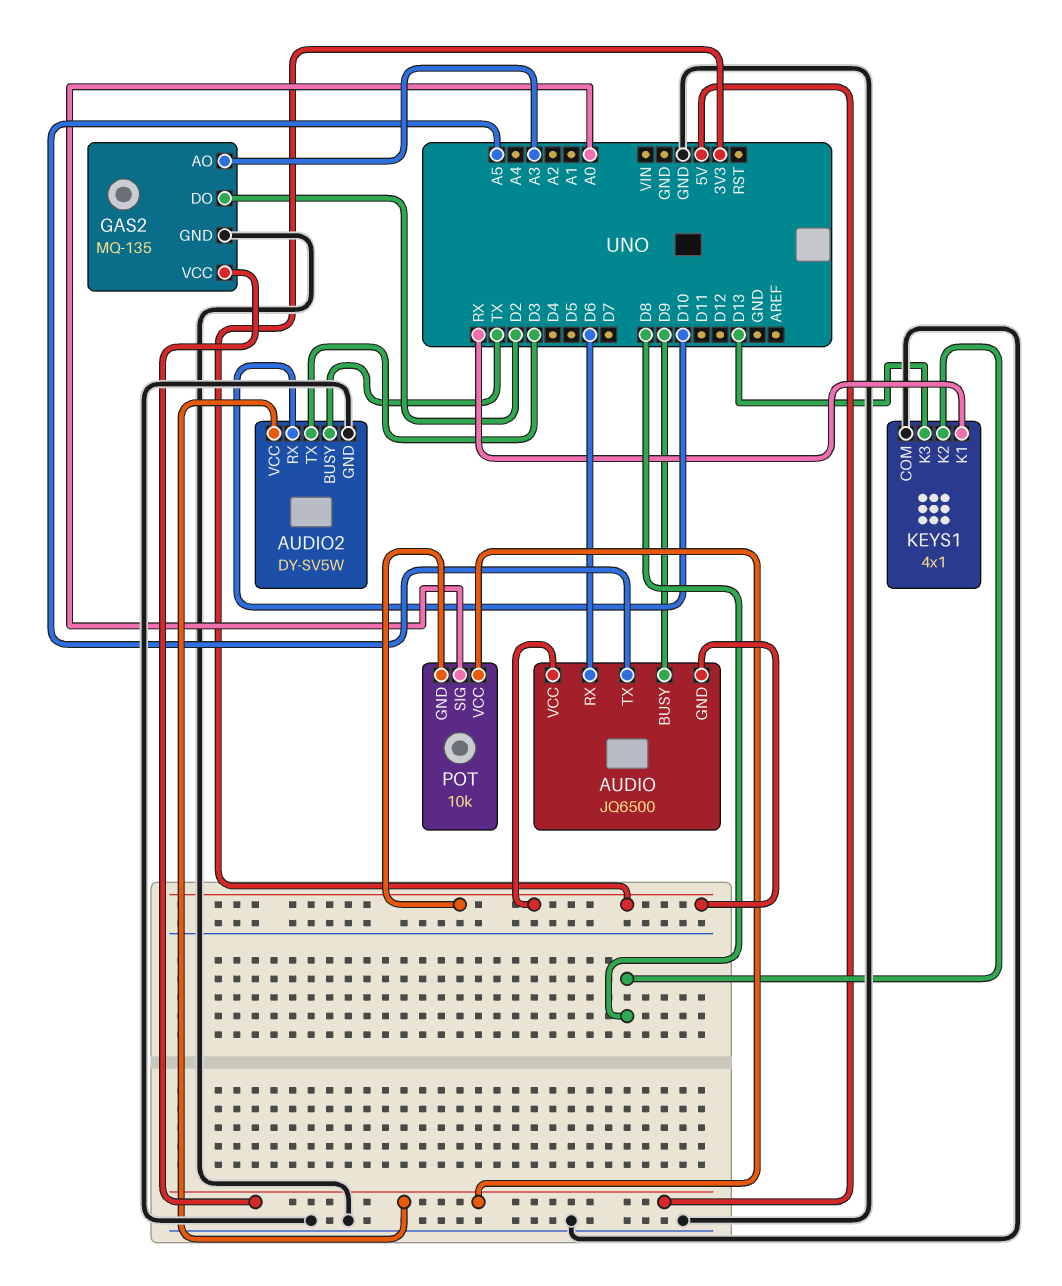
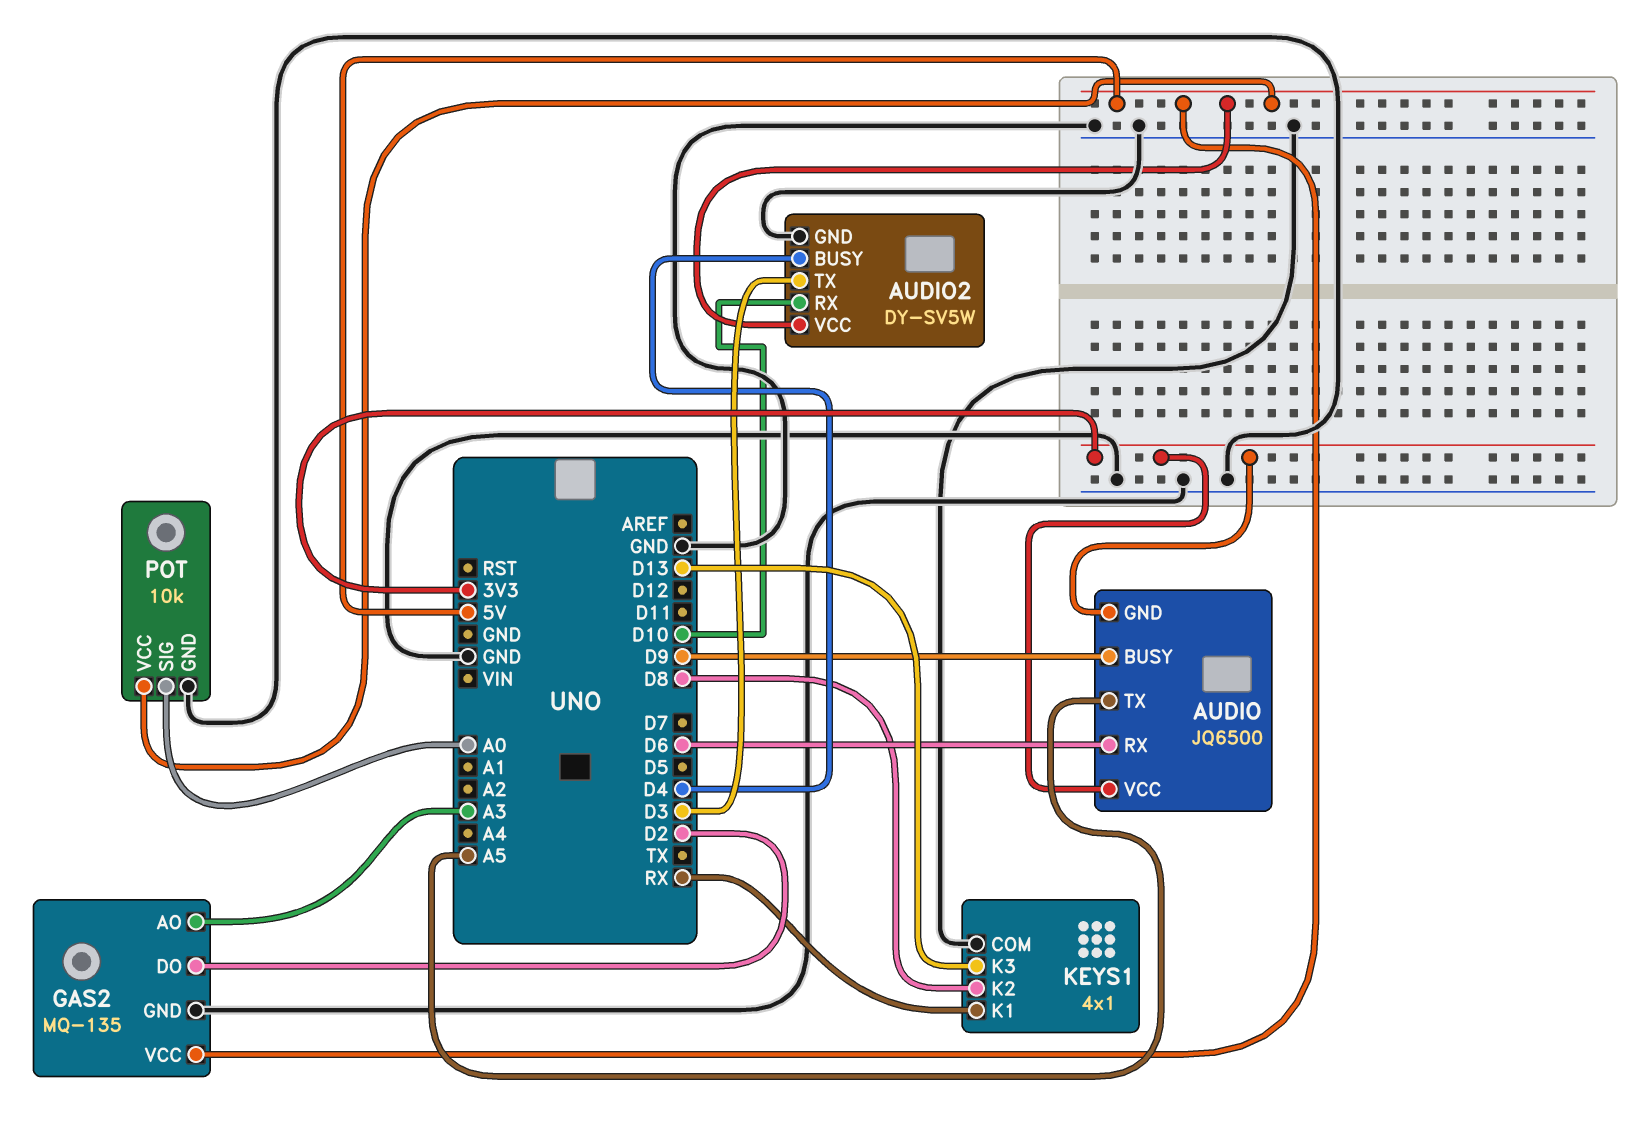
AUDIO2 pin BUSY: TX -> D4
POT pin GND: 3V3 -> GND

